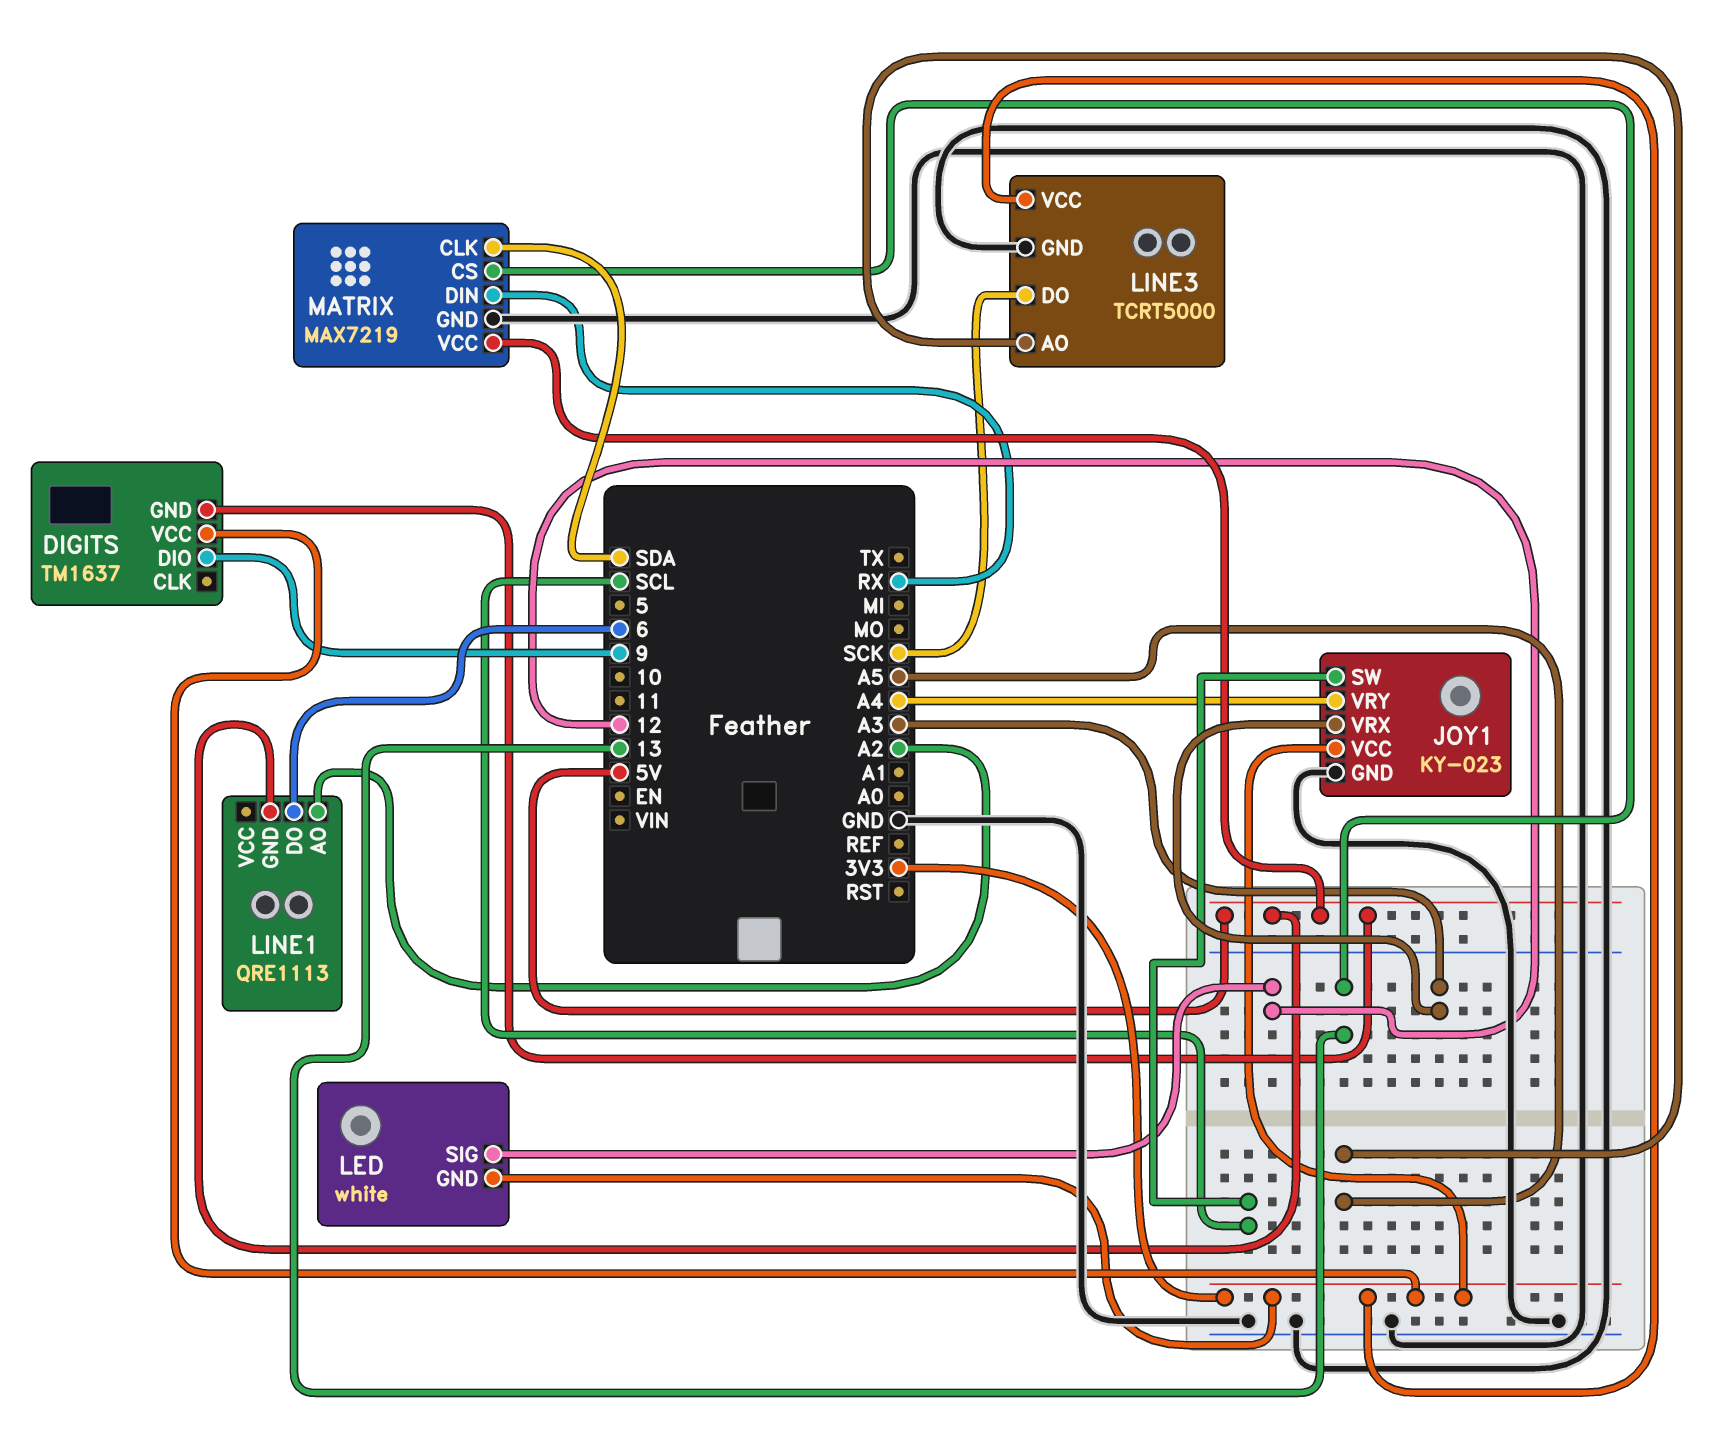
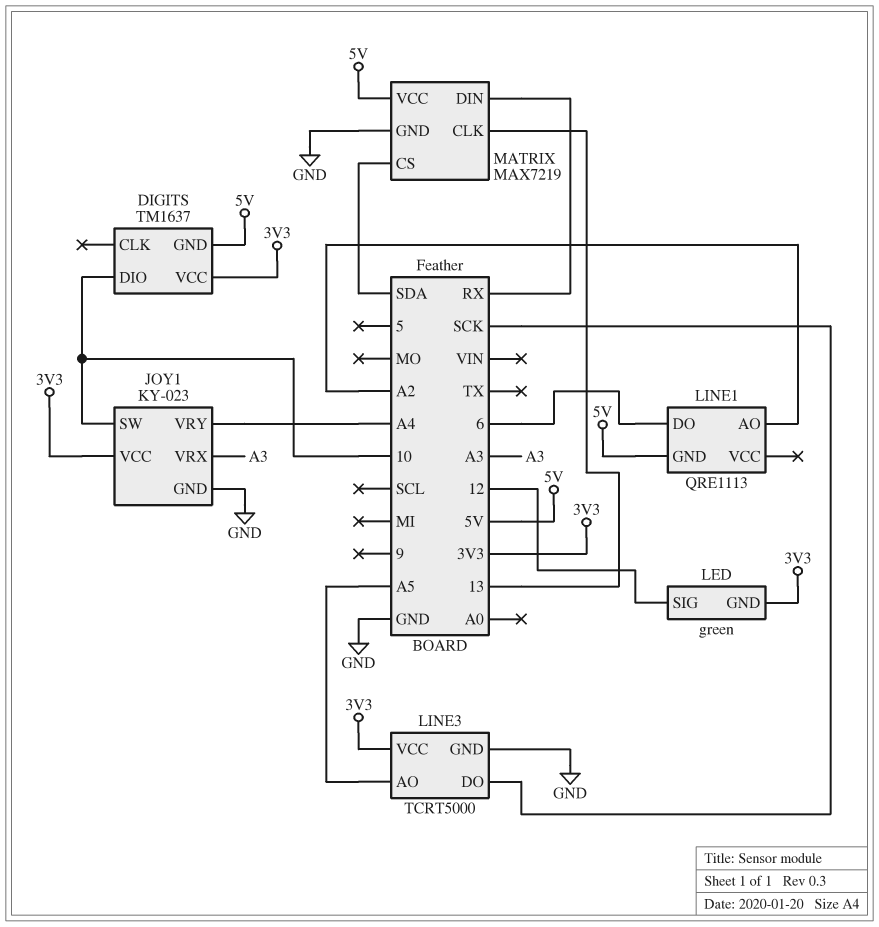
DIGITS pin DIO: 9 -> 10
JOY1 pin SW: SCL -> 10
LED: white -> green
MATRIX pin CLK: SDA -> 13
MATRIX pin CS: 13 -> SDA

